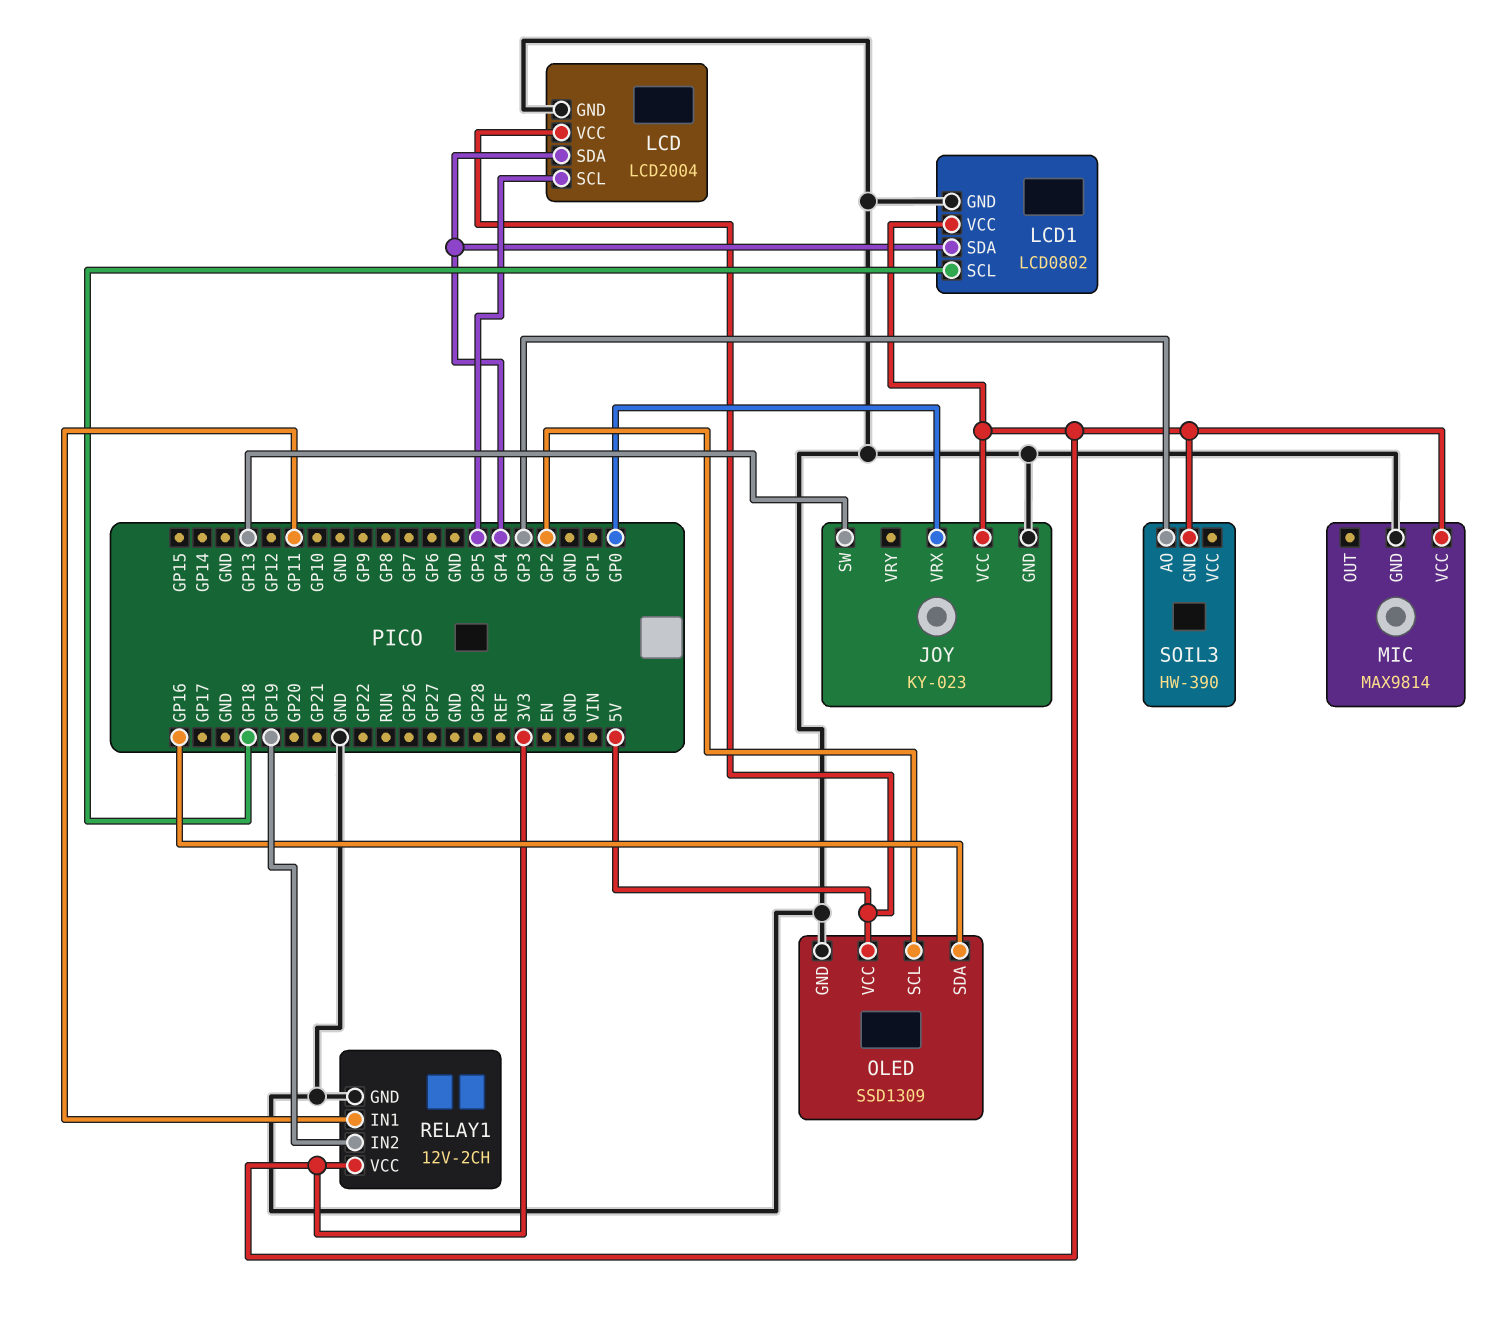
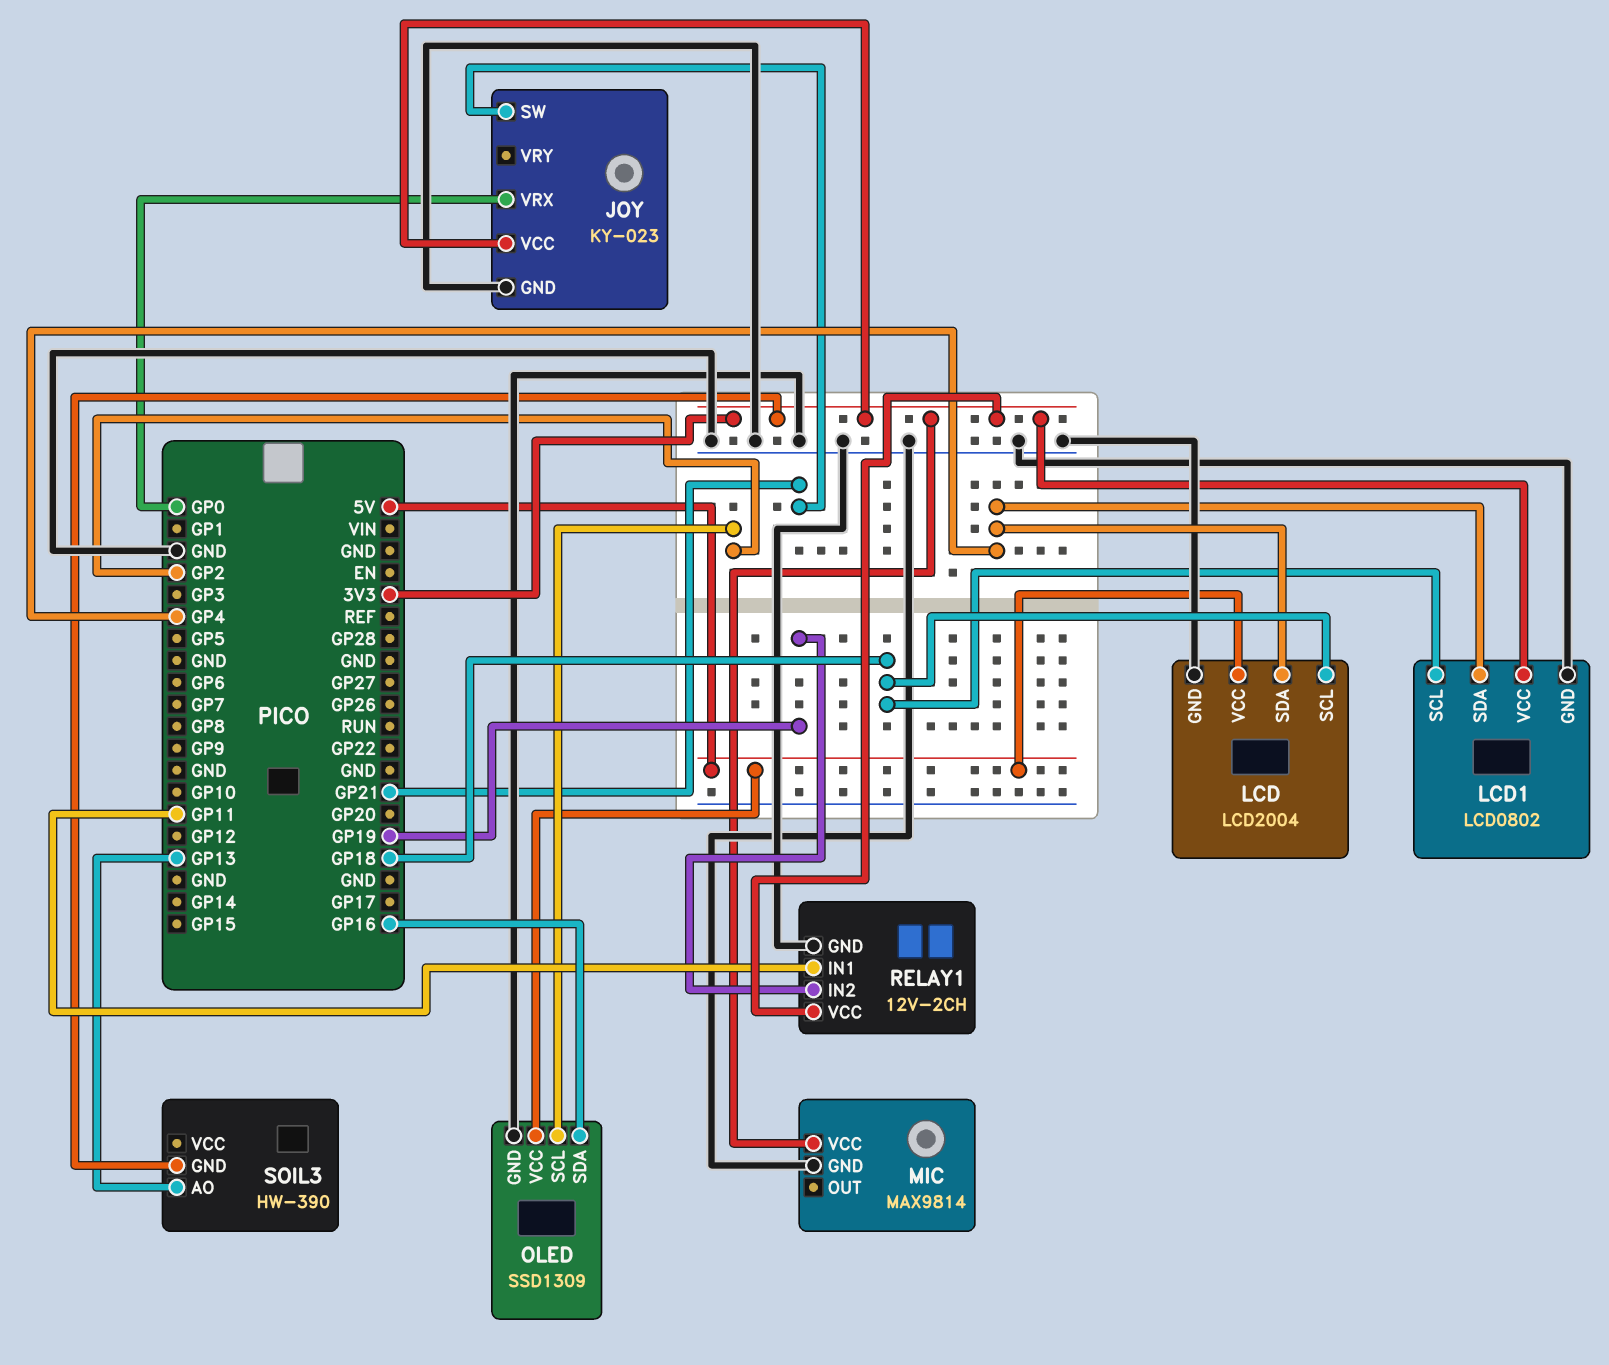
JOY pin SW: GP13 -> GP21
LCD pin SCL: GP5 -> GP18
SOIL3 pin AO: GP3 -> GP13

